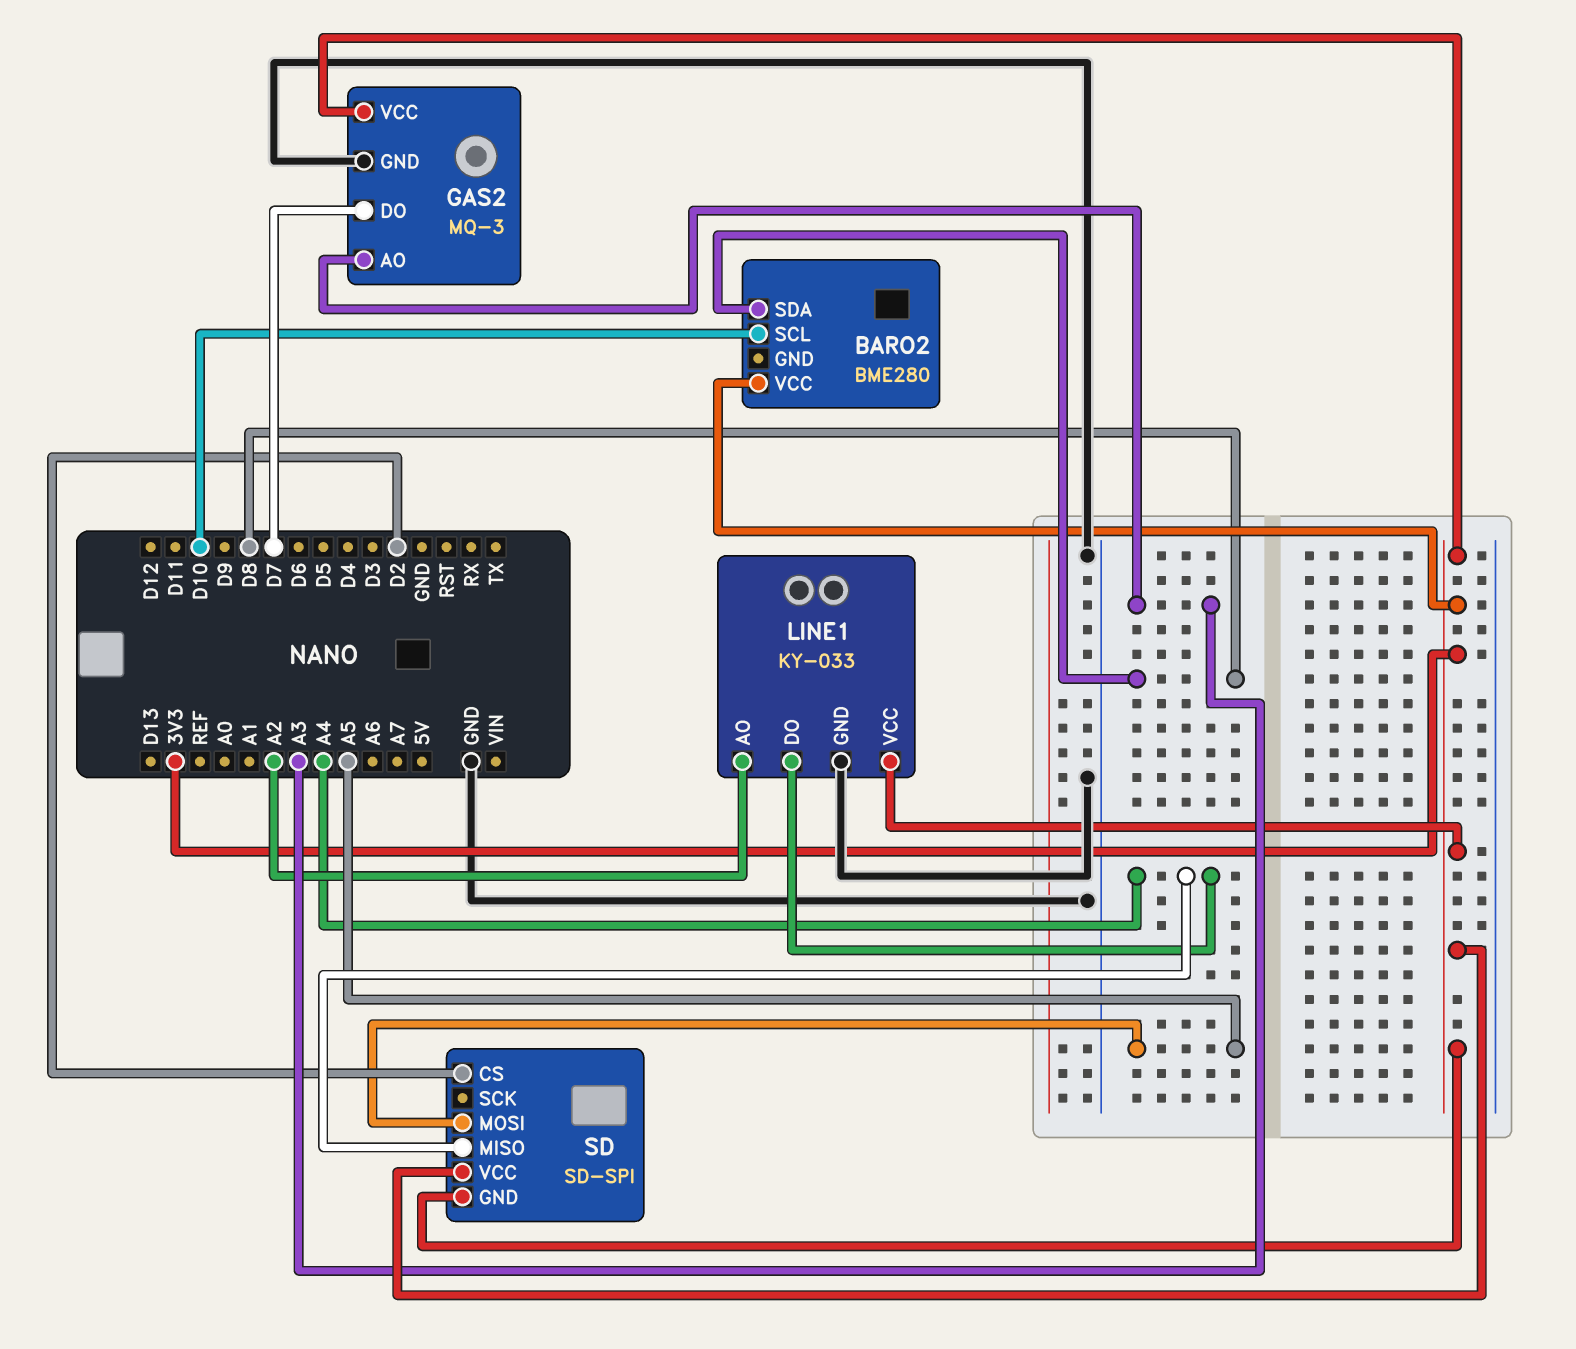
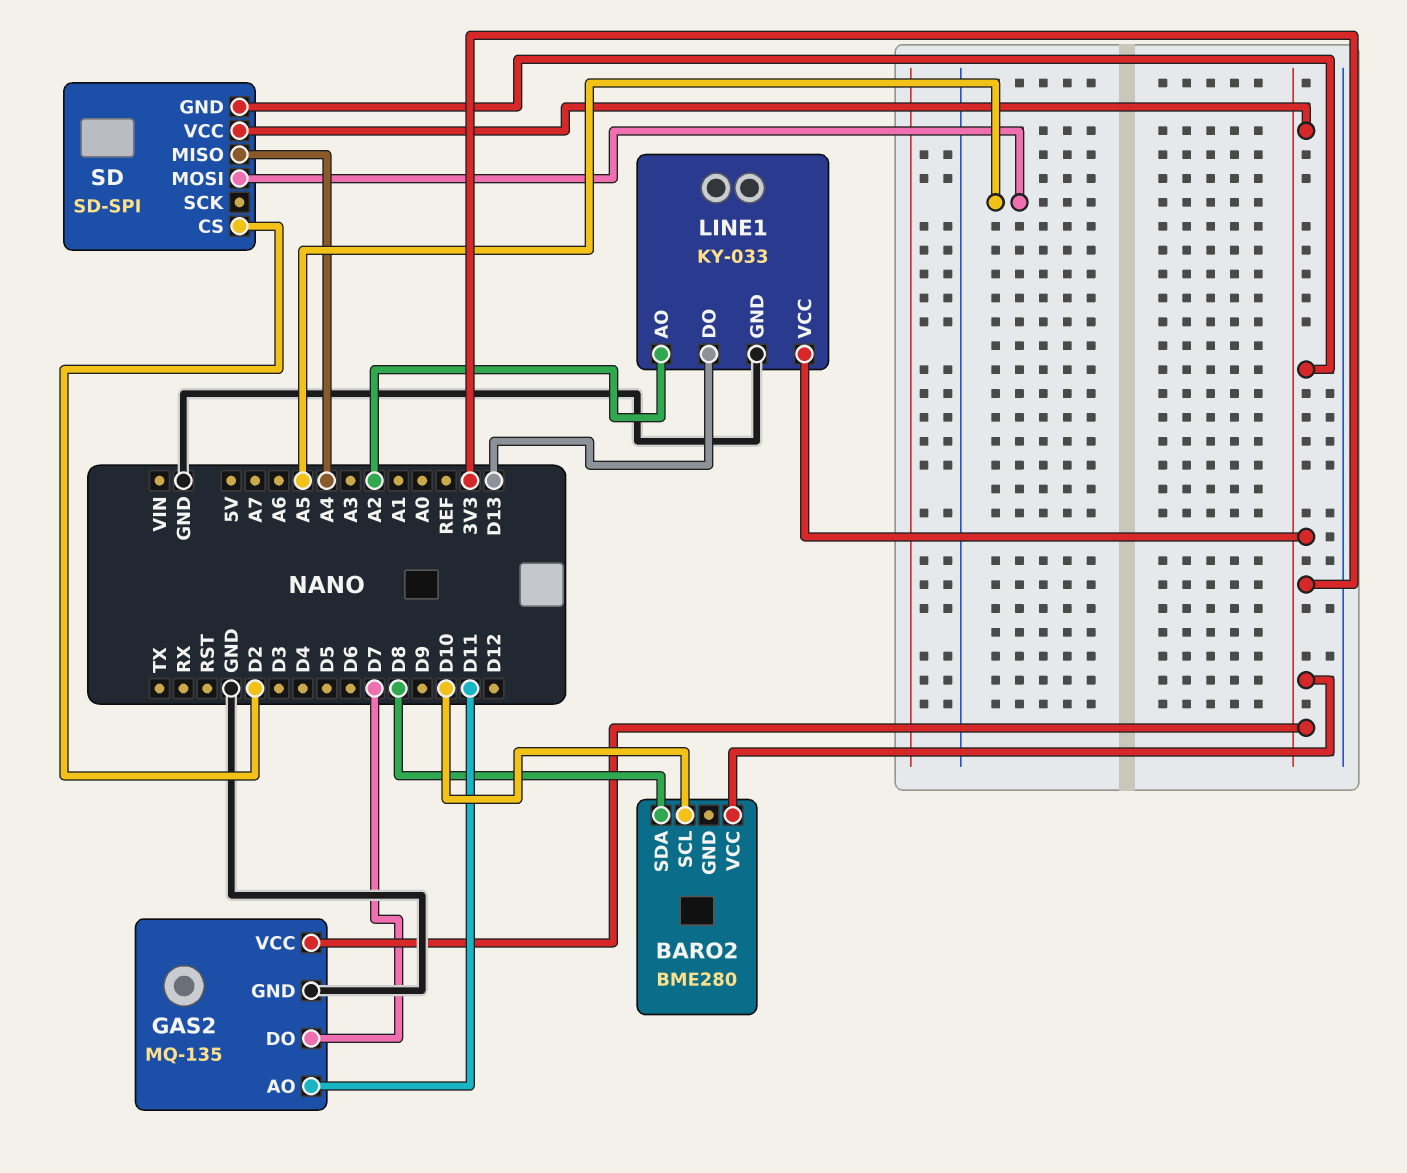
GAS2: MQ-3 -> MQ-135
GAS2 pin AO: A3 -> D11
LINE1 pin DO: A4 -> D13

